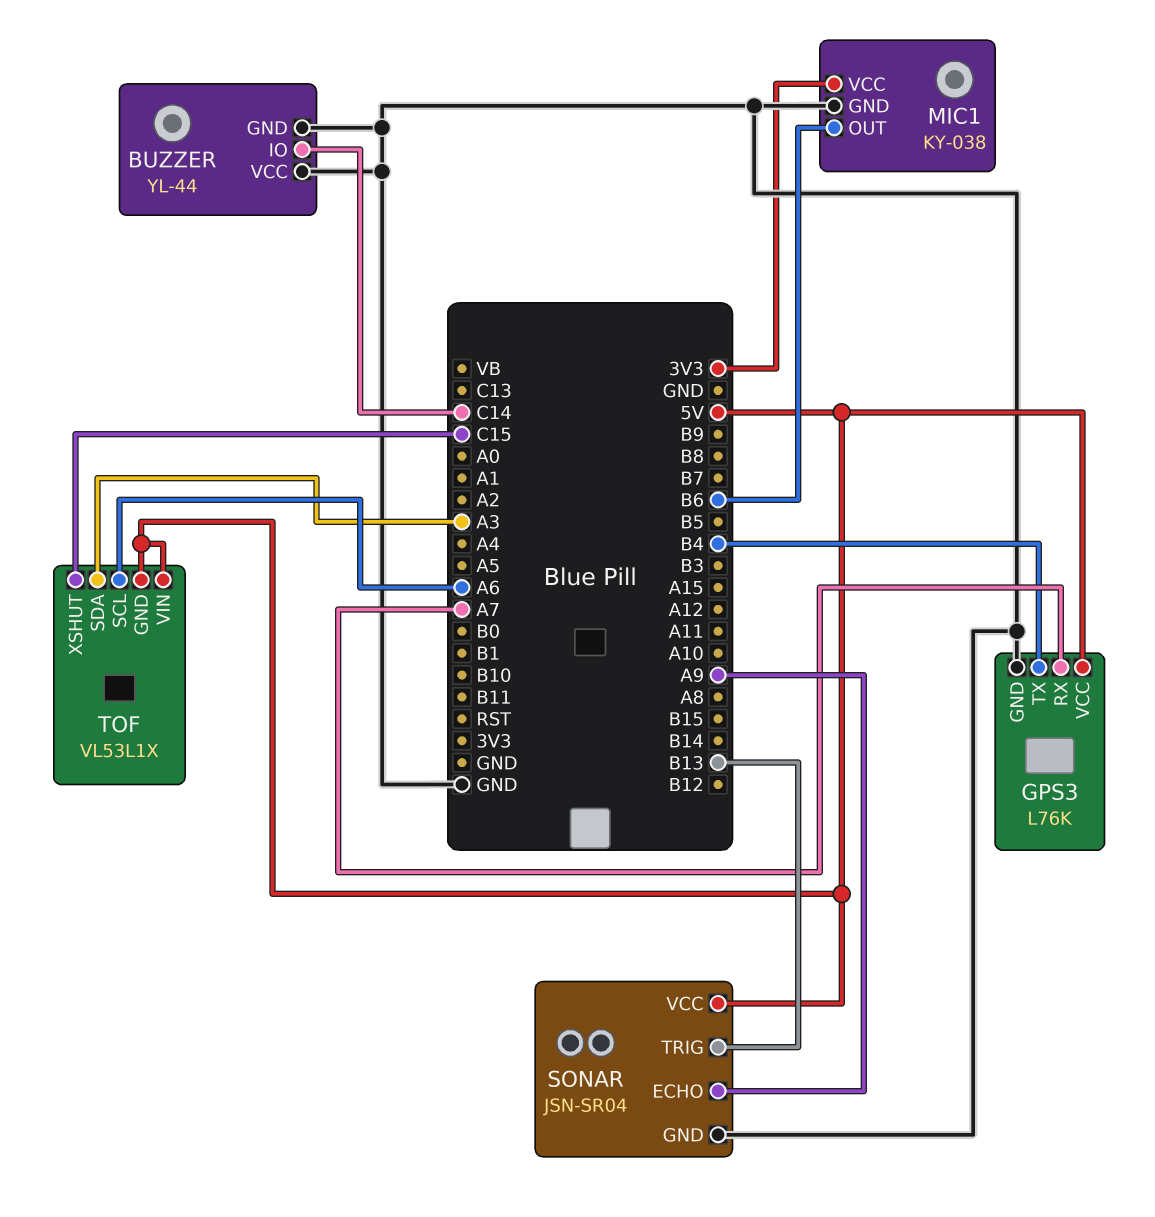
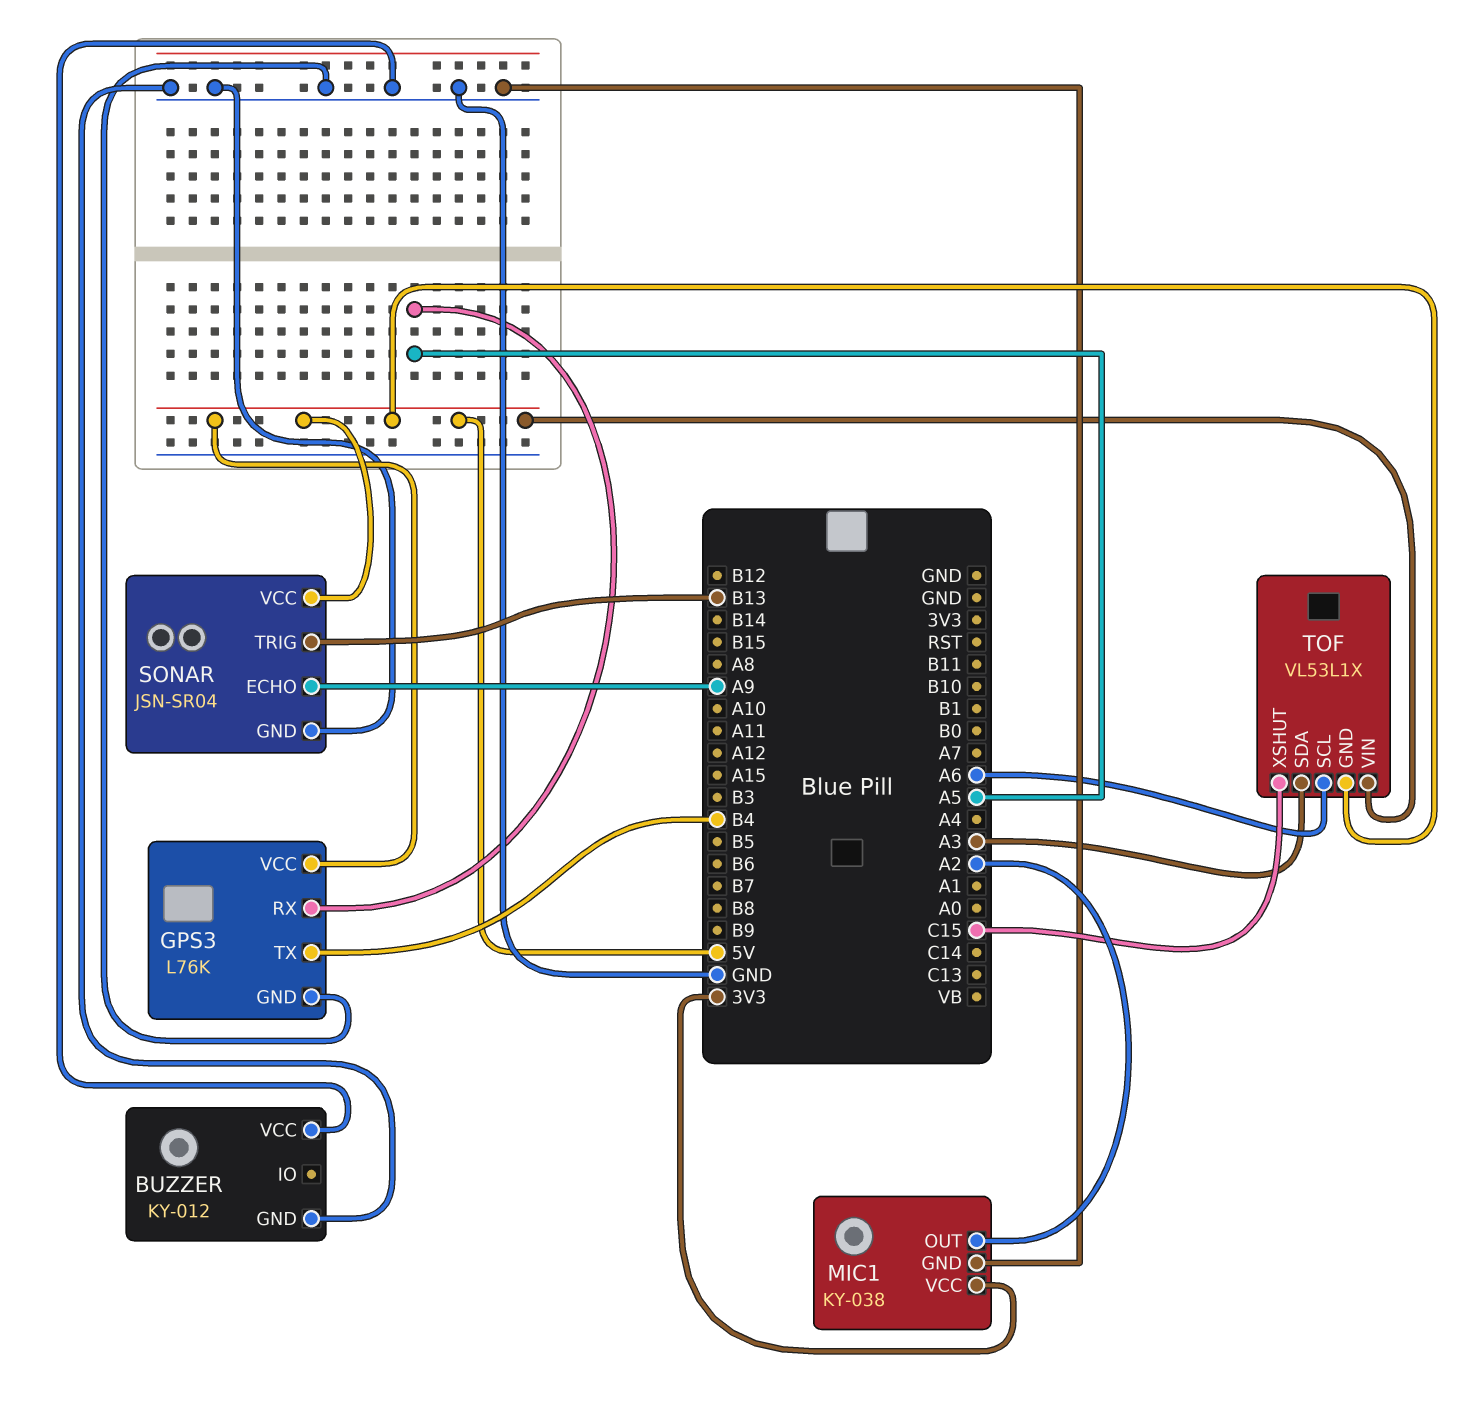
BUZZER: YL-44 -> KY-012
BUZZER pin IO: C14 -> none
GPS3 pin RX: A7 -> A5
MIC1 pin OUT: B6 -> A2

